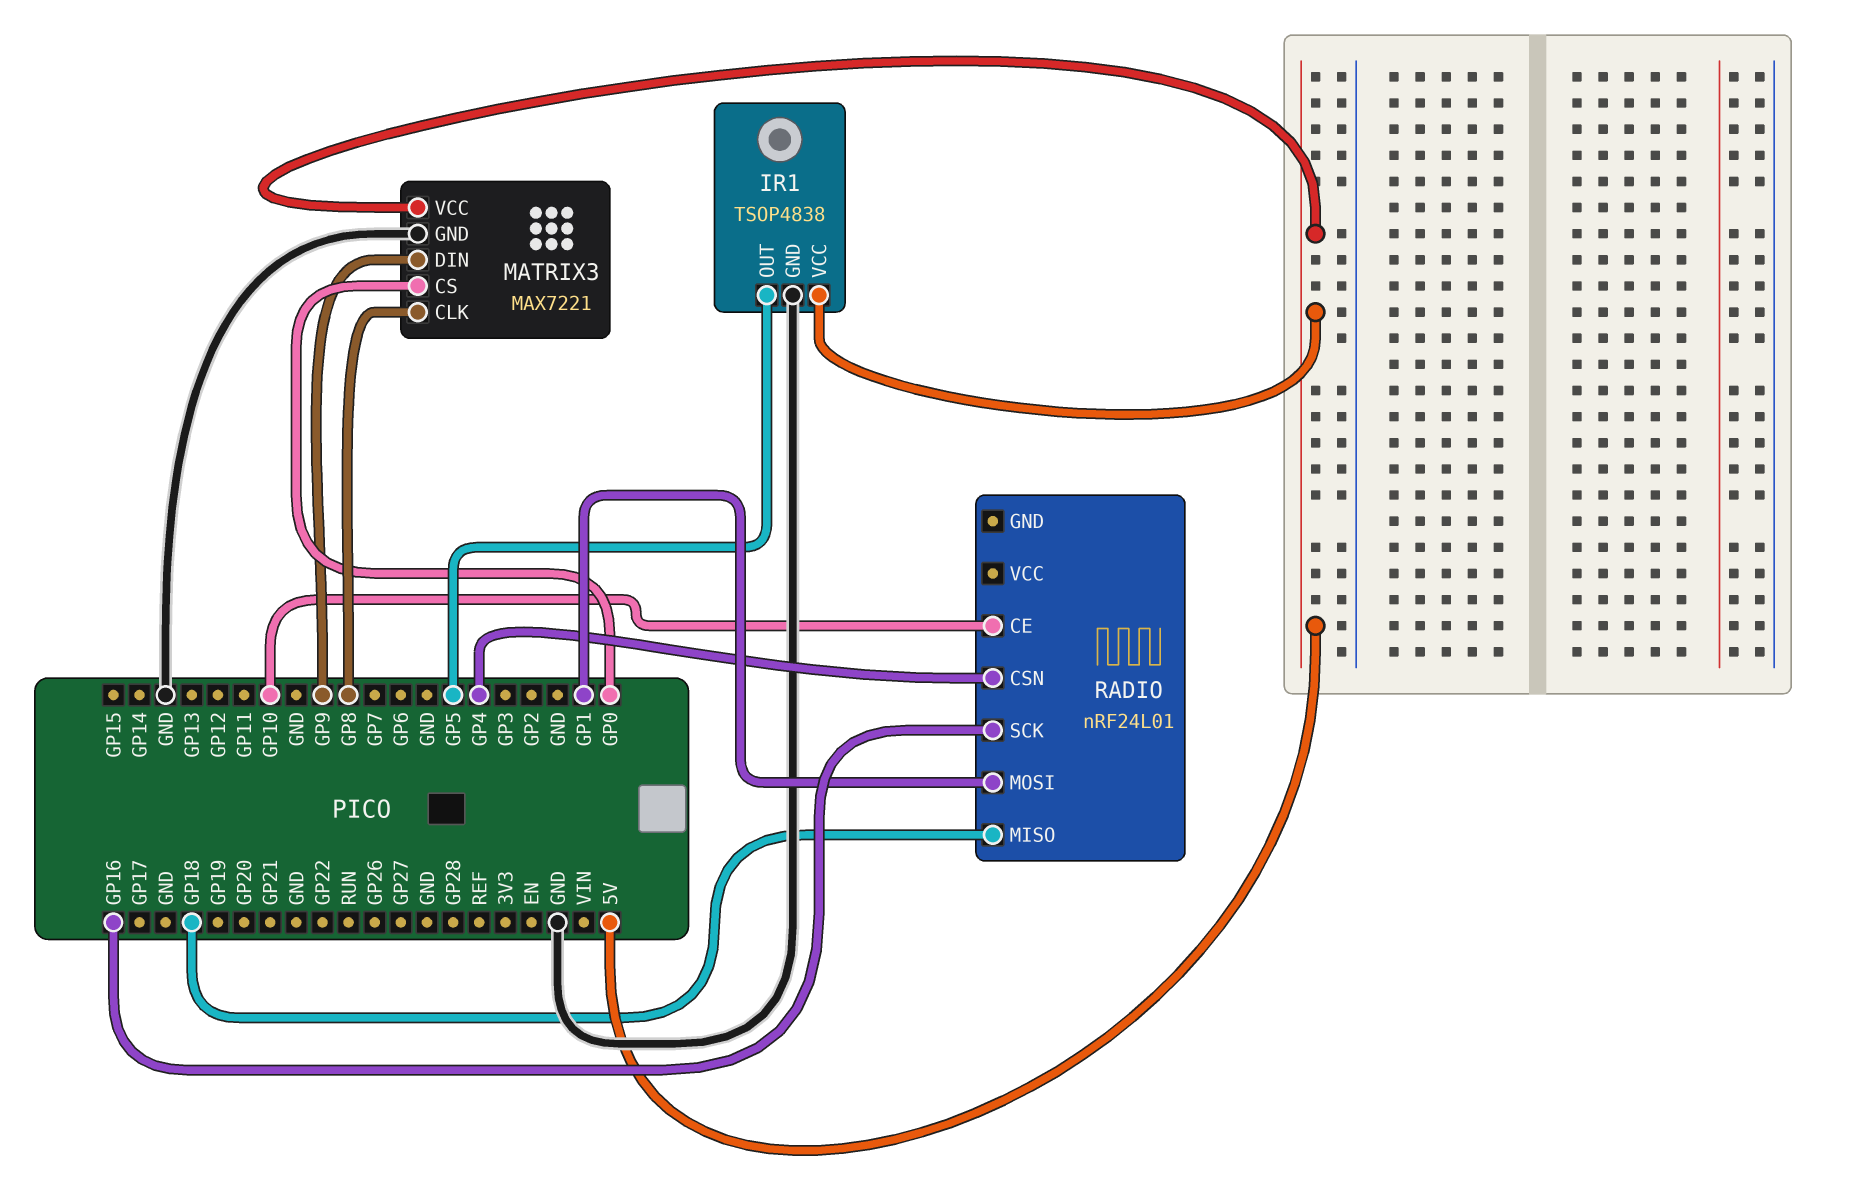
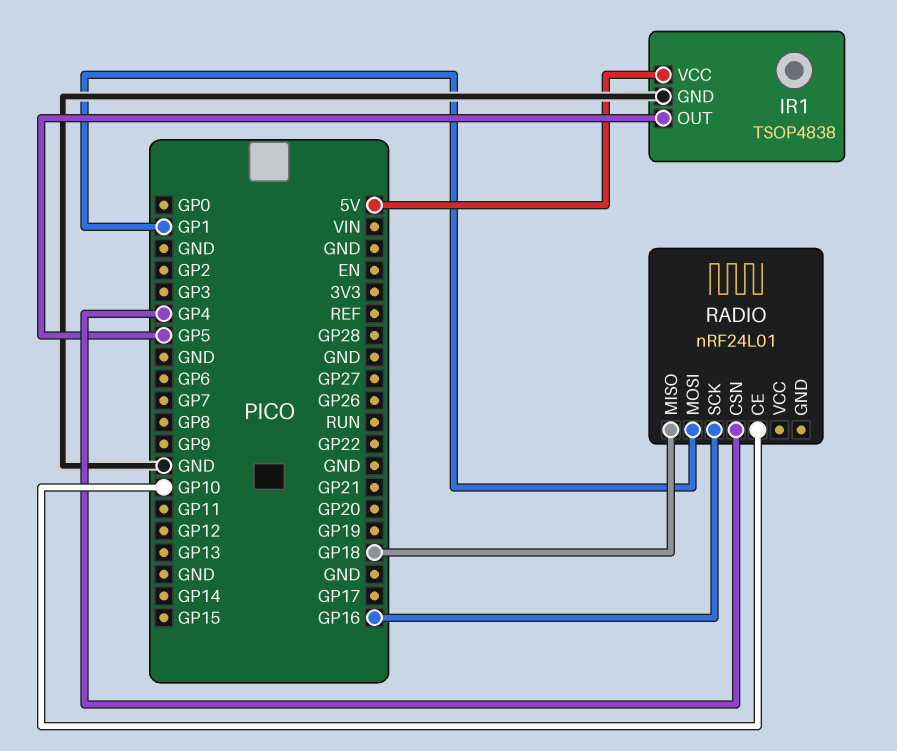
MATRIX3: MAX7221 -> none
MATRIX3 pin CLK: GP8 -> none
MATRIX3 pin CS: GP0 -> none
MATRIX3 pin DIN: GP9 -> none
MATRIX3 pin GND: GND -> none
MATRIX3 pin VCC: 5V -> none

